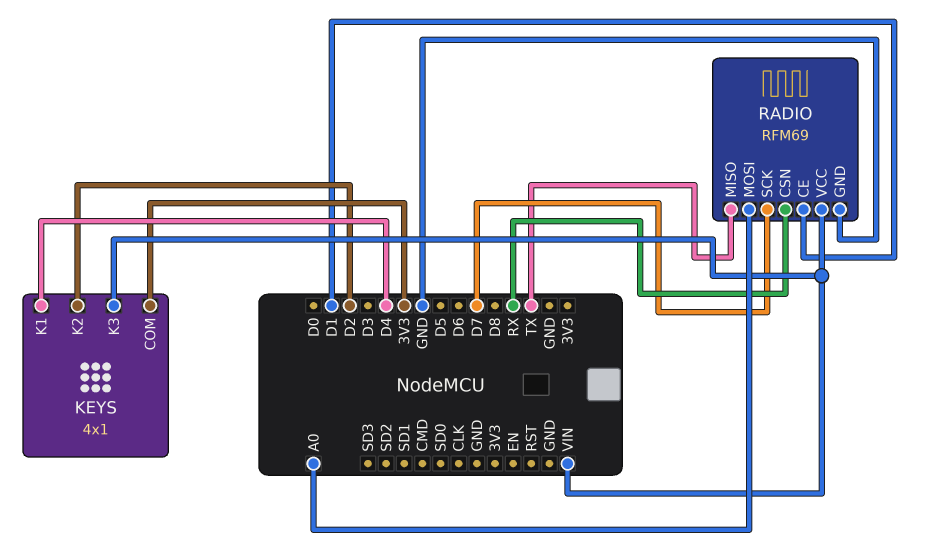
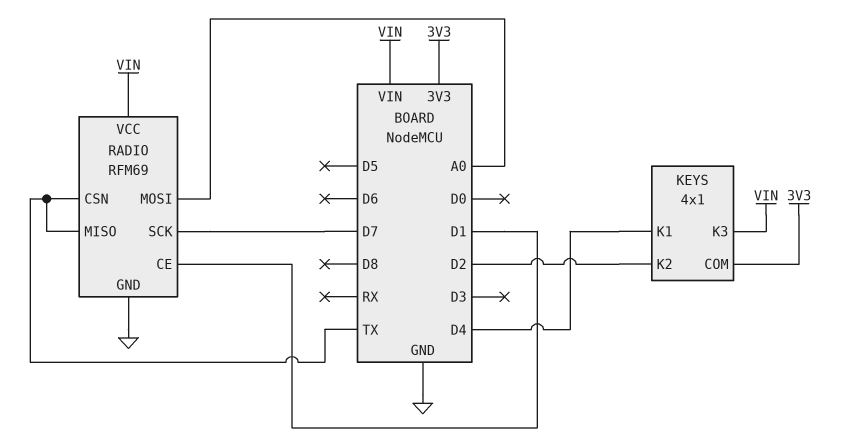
RADIO pin CSN: RX -> TX

